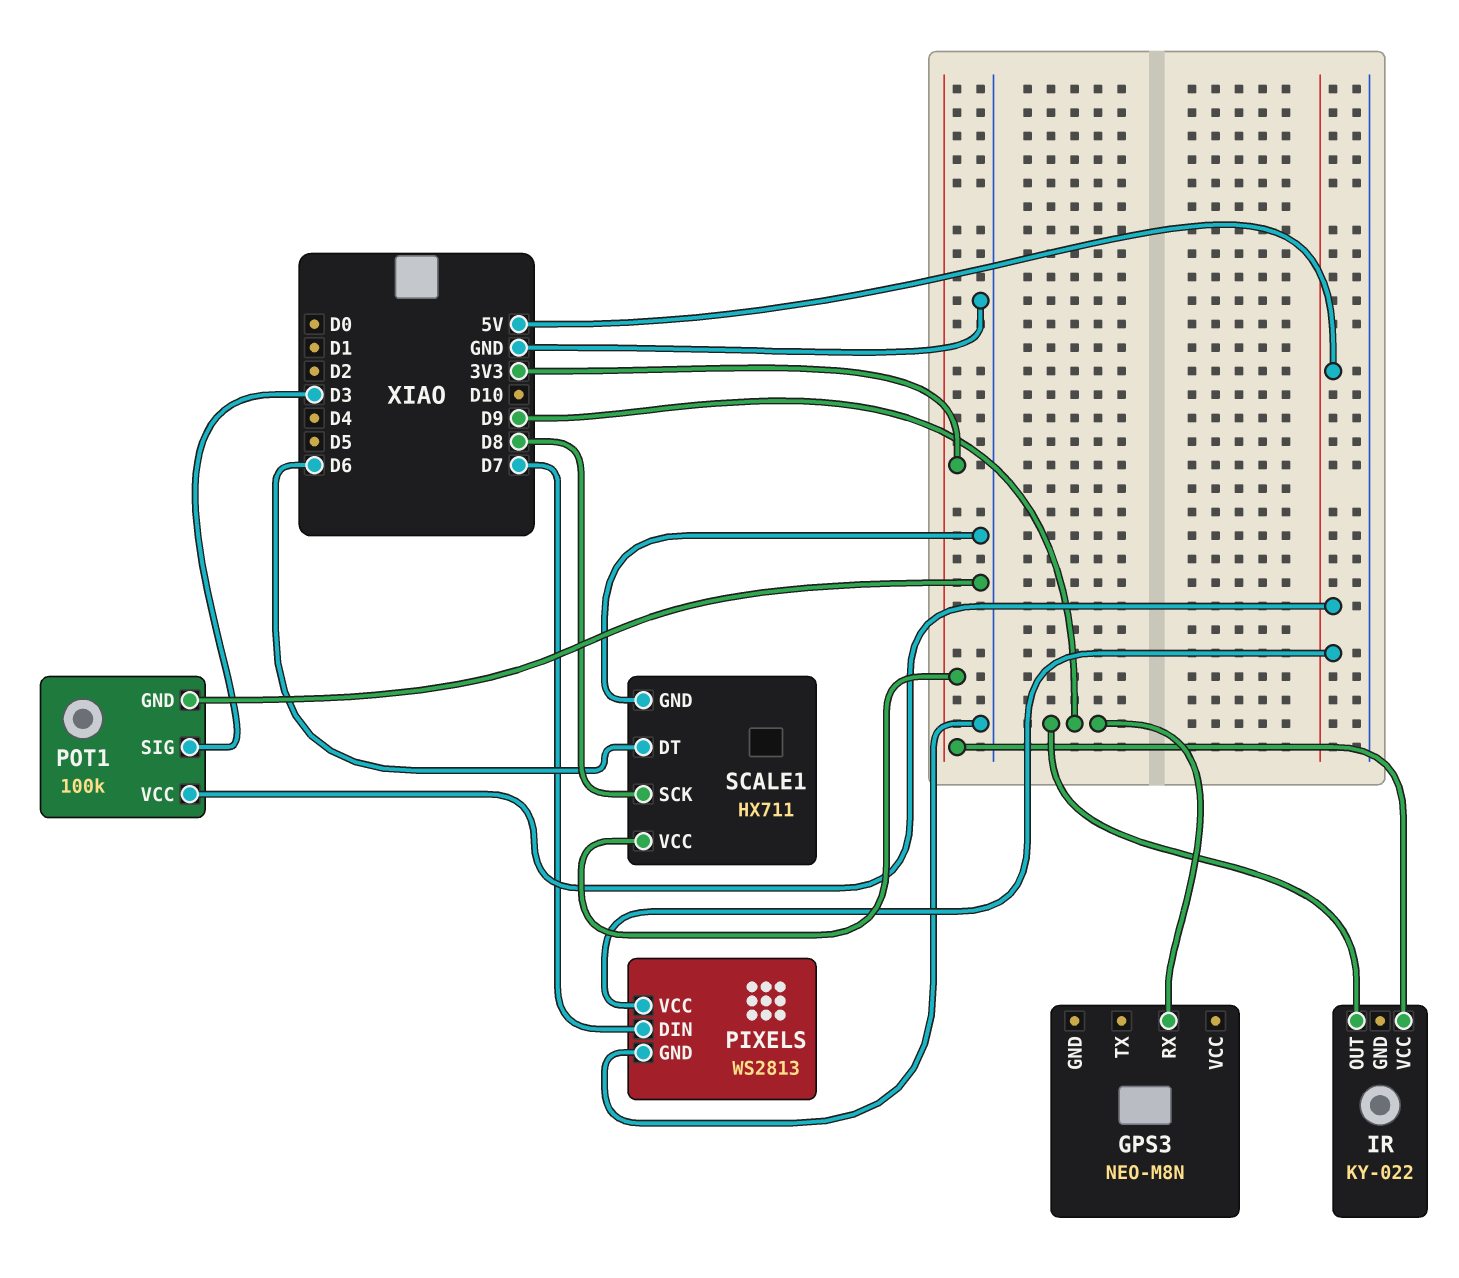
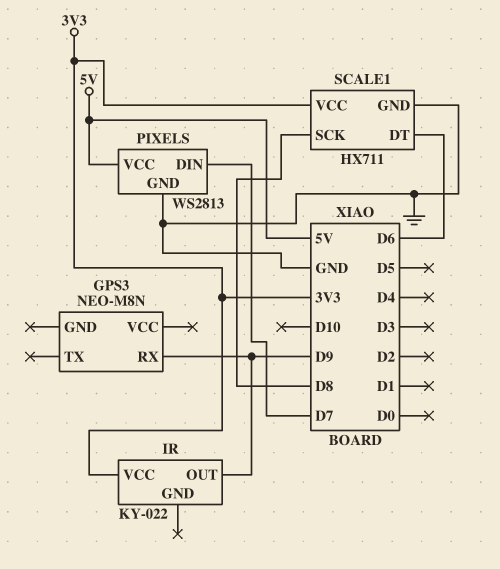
POT1: 100k -> none
POT1 pin GND: GND -> none
POT1 pin SIG: D3 -> none
POT1 pin VCC: 5V -> none

